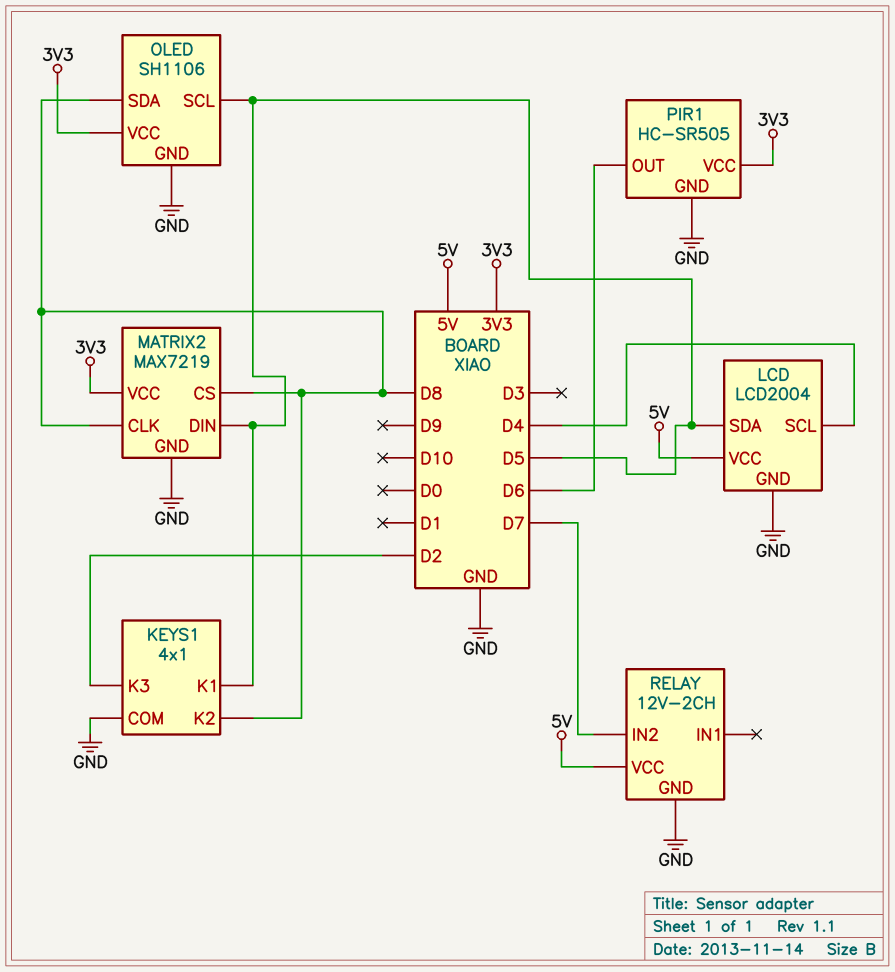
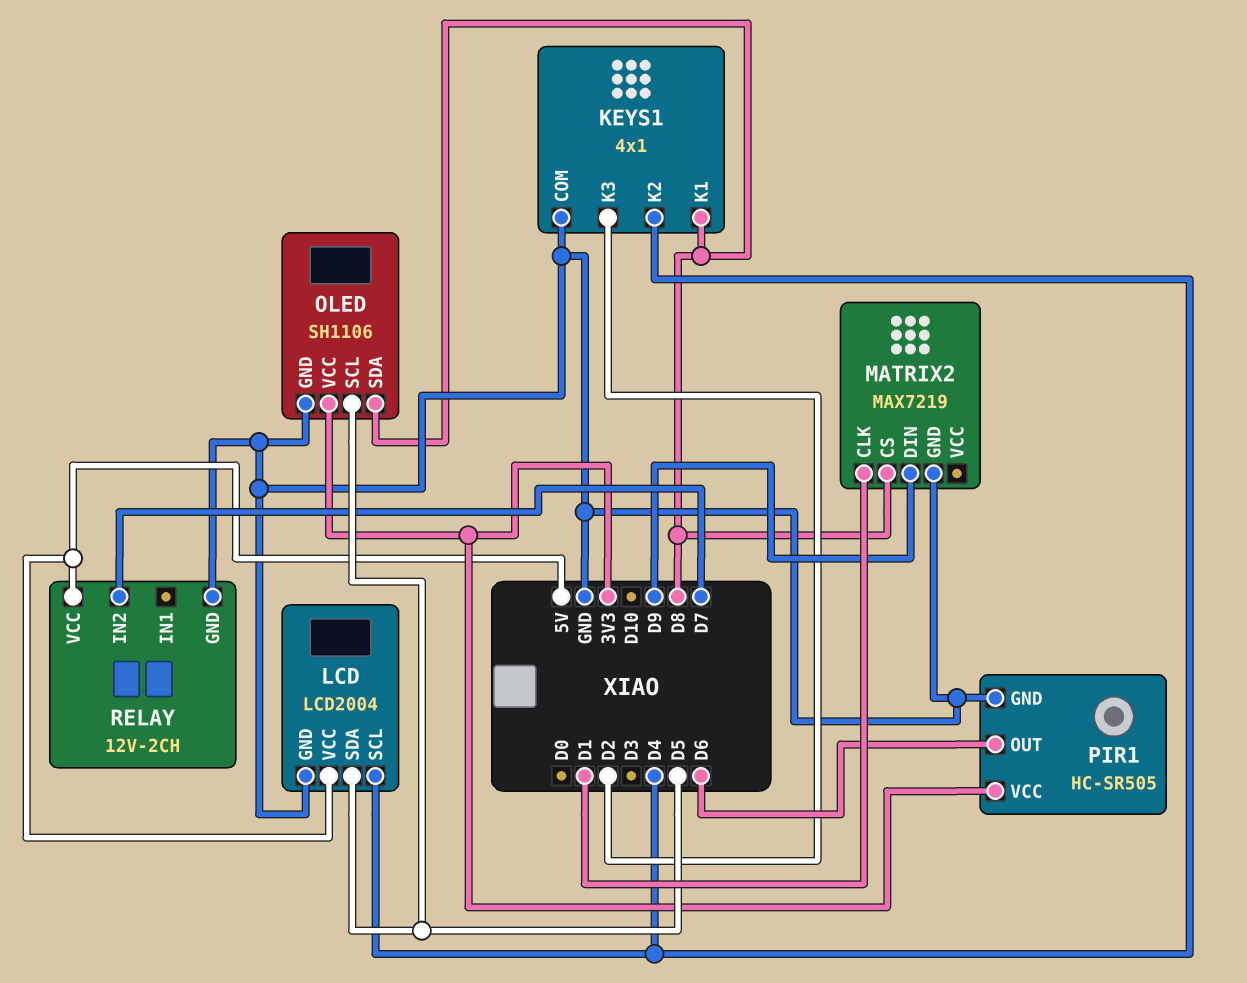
KEYS1 pin K1: D5 -> D8
KEYS1 pin K2: D8 -> D4
MATRIX2 pin CLK: D8 -> D1
MATRIX2 pin DIN: D5 -> D9
MATRIX2 pin VCC: 3V3 -> none

